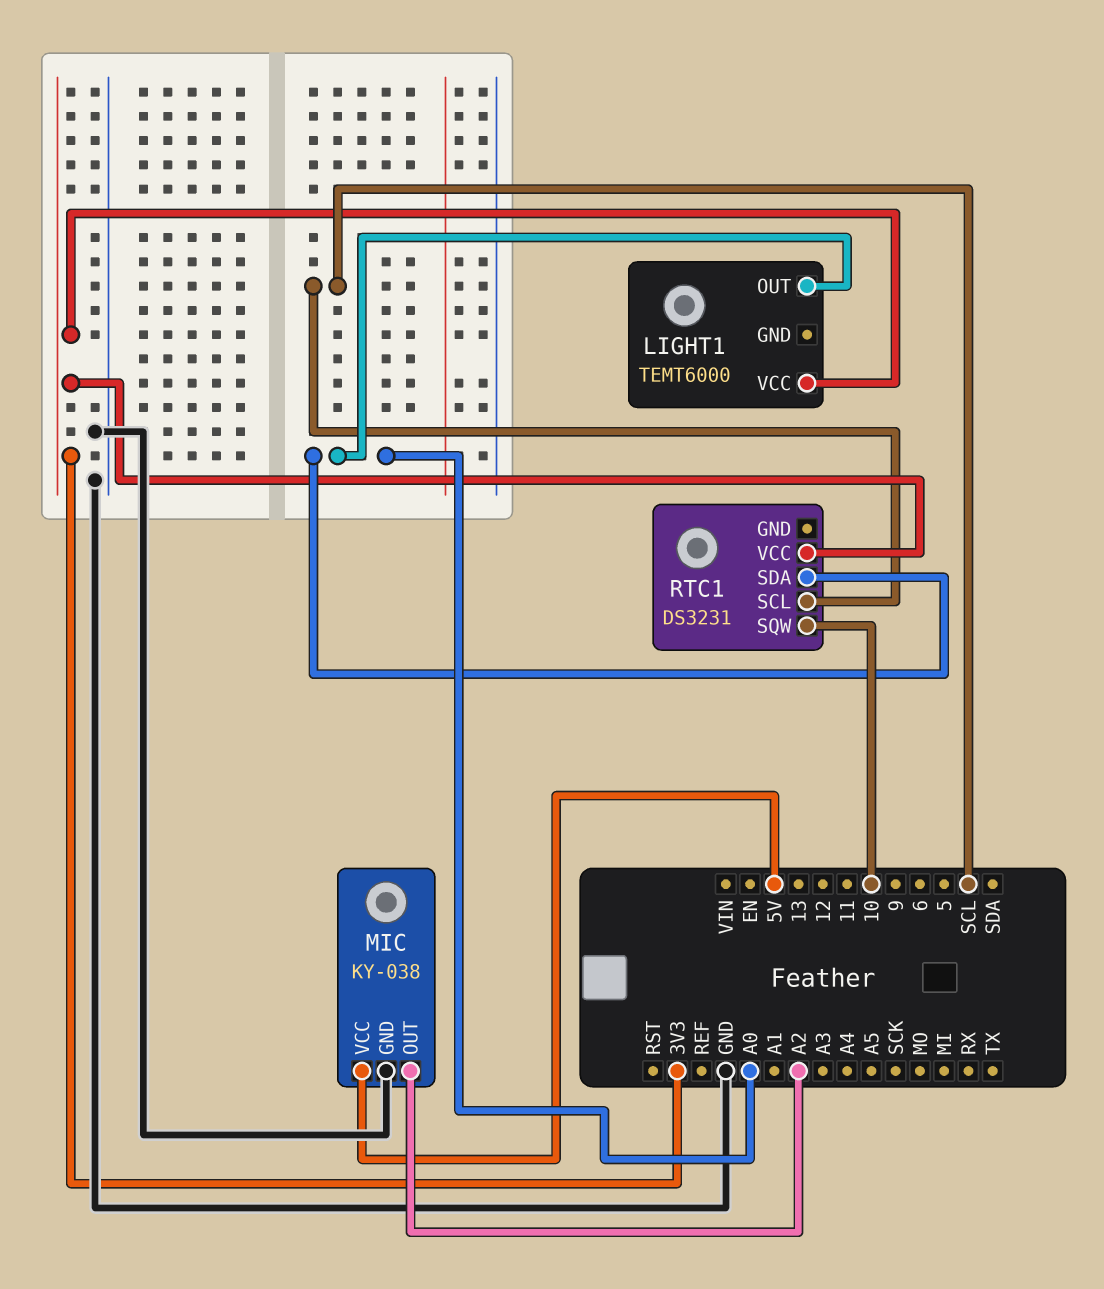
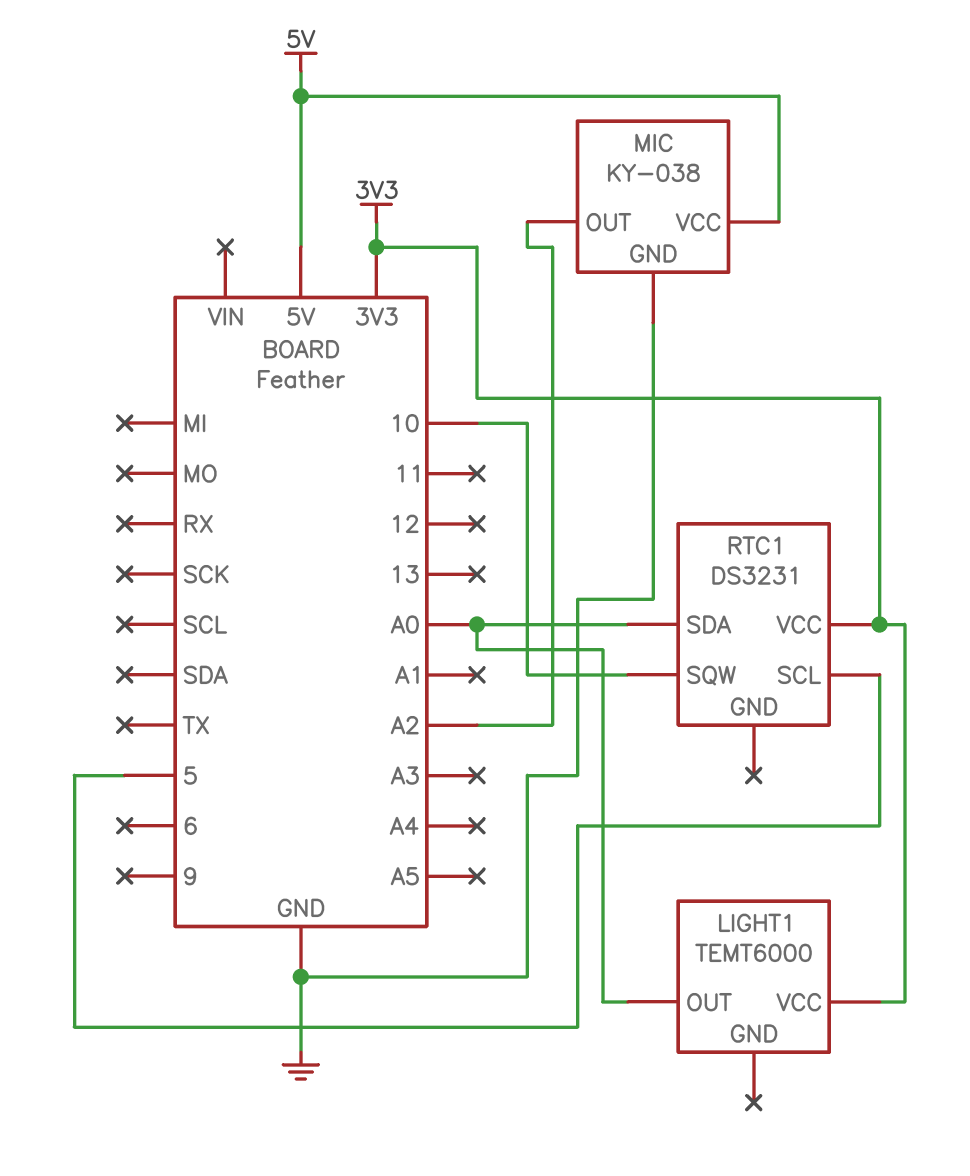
RTC1 pin SCL: SCL -> 5

